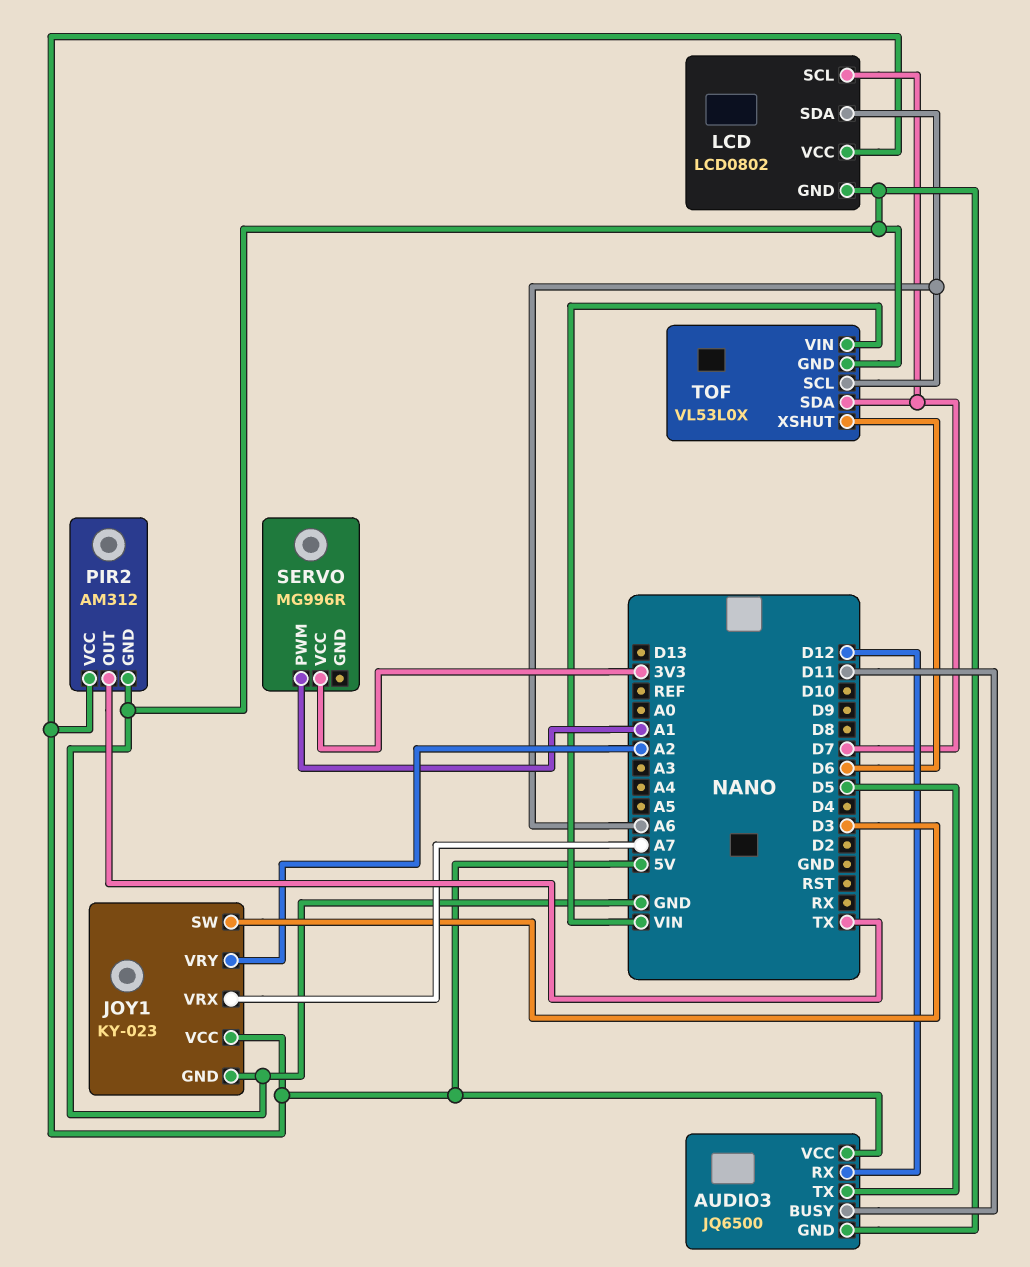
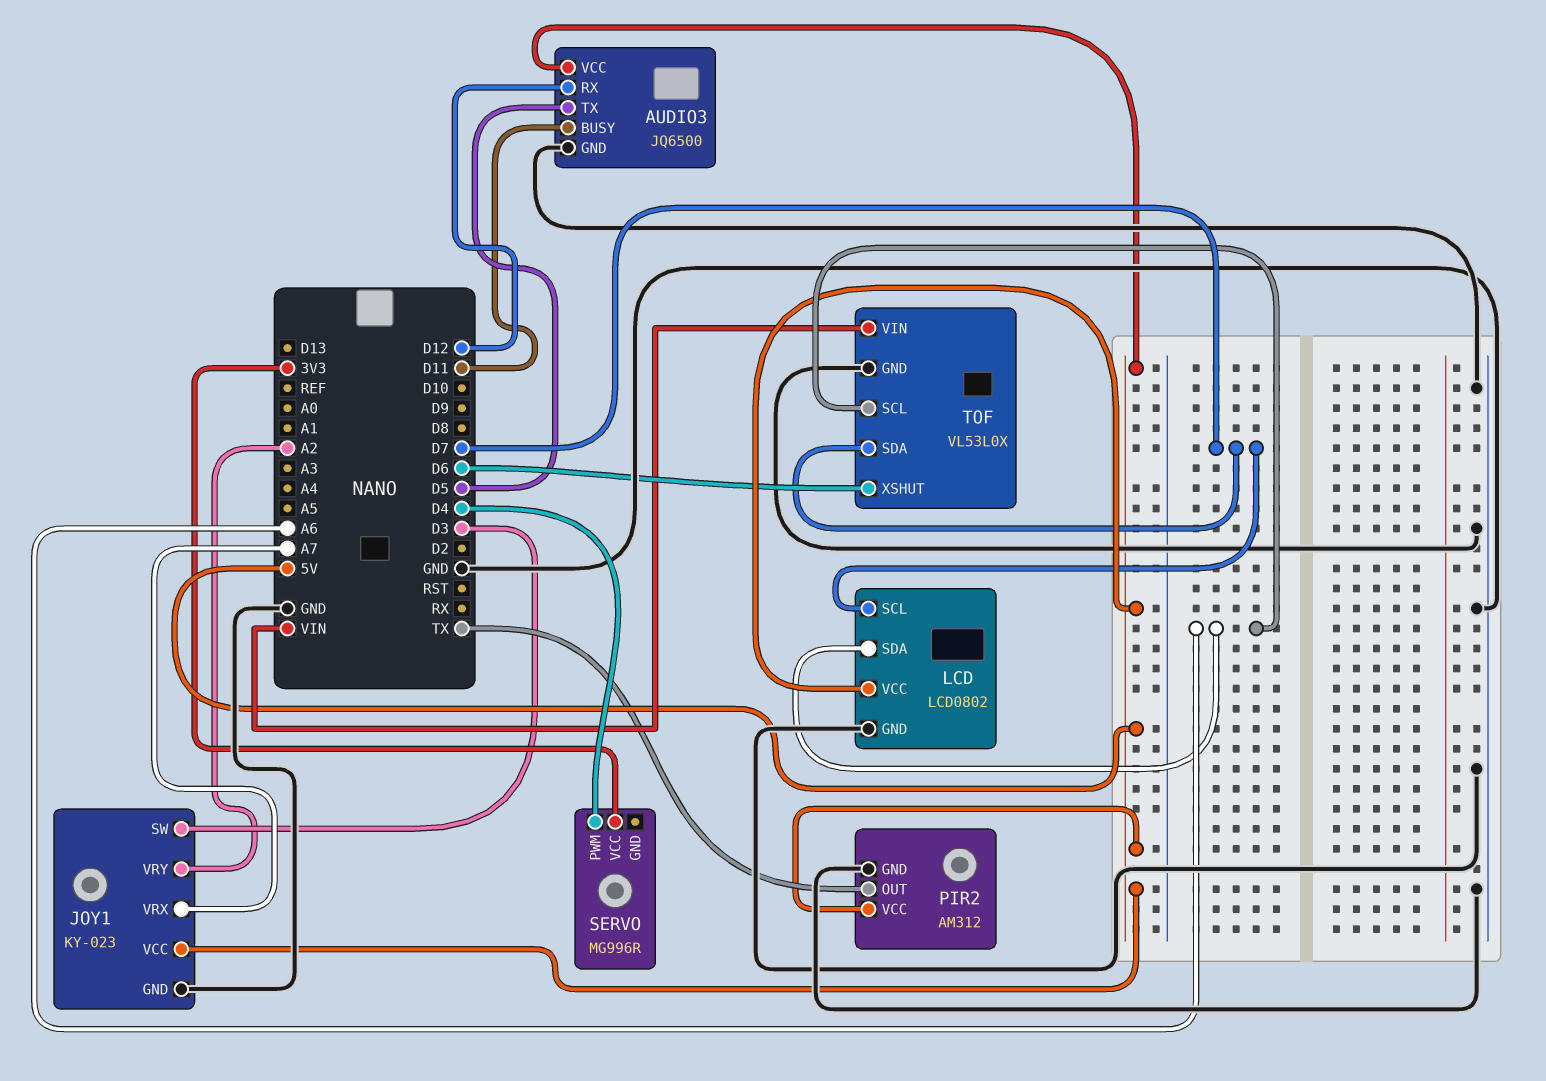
SERVO pin PWM: A1 -> D4

